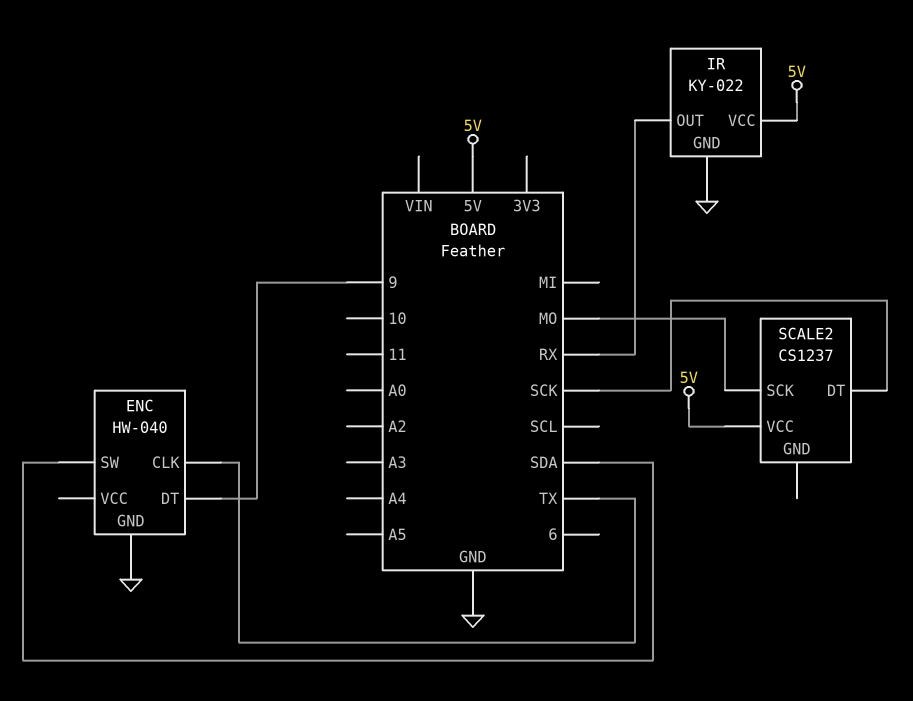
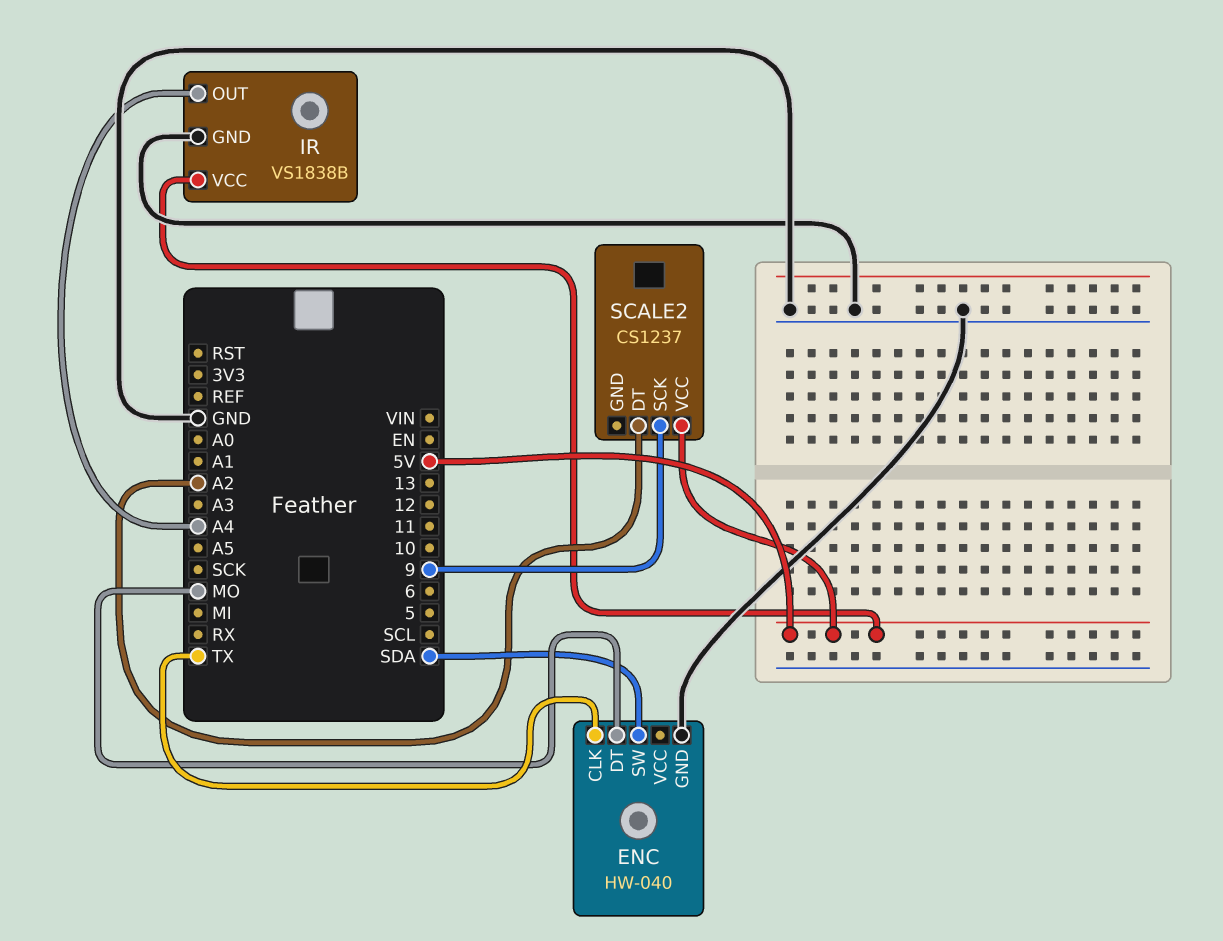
ENC pin DT: 9 -> MO
IR: KY-022 -> VS1838B
IR pin OUT: RX -> A4
SCALE2 pin DT: SCK -> A2
SCALE2 pin SCK: MO -> 9

